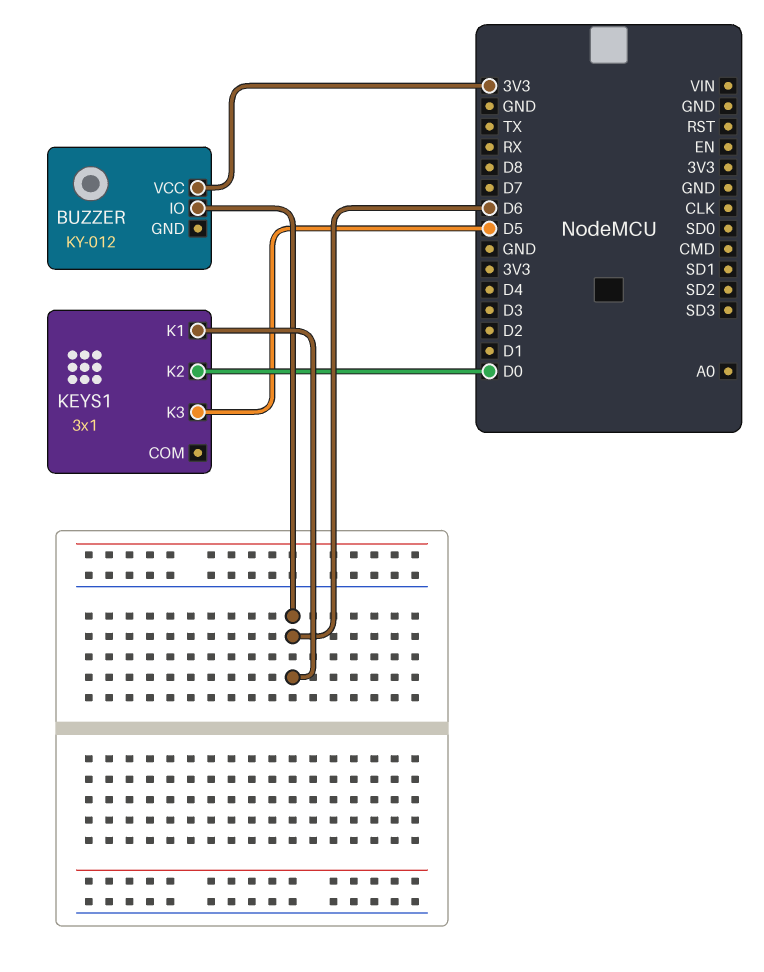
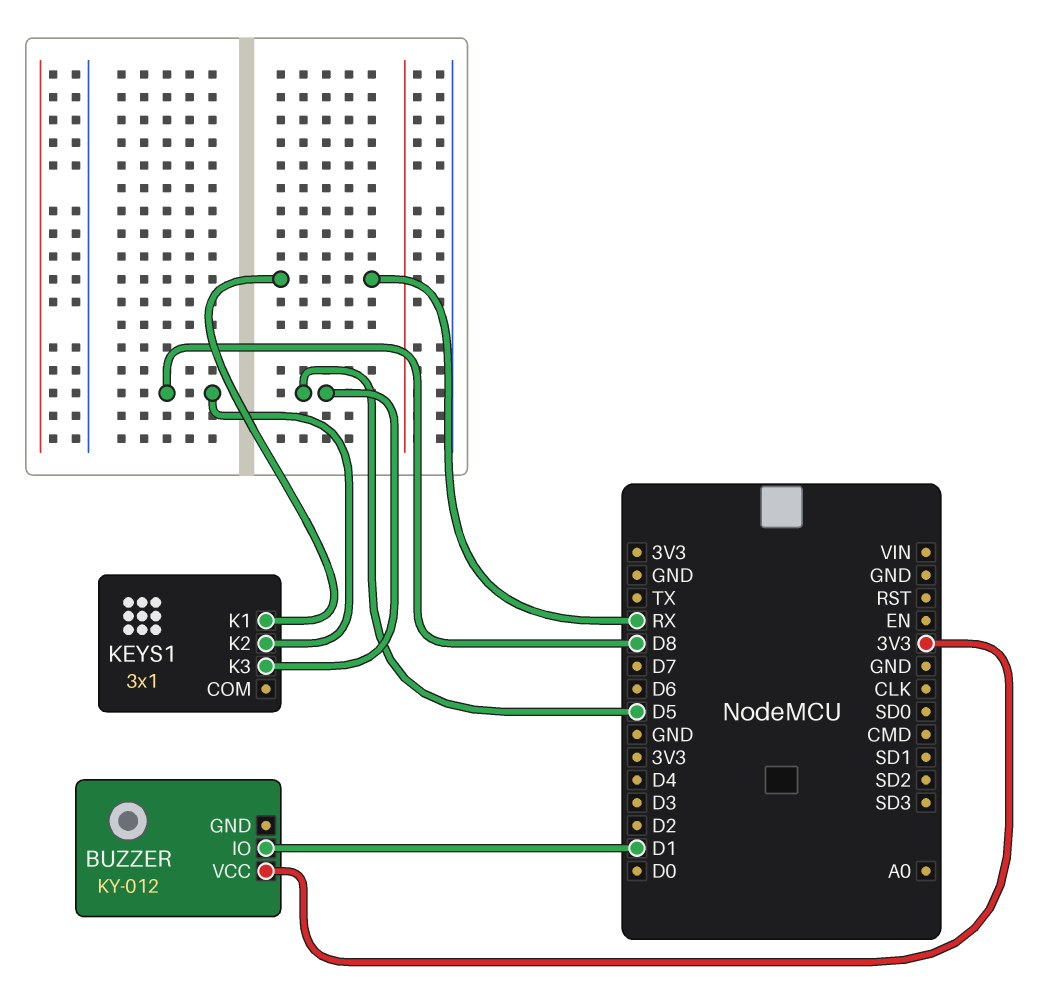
BUZZER pin IO: D6 -> D1
KEYS1 pin K1: D6 -> RX
KEYS1 pin K2: D0 -> D8

